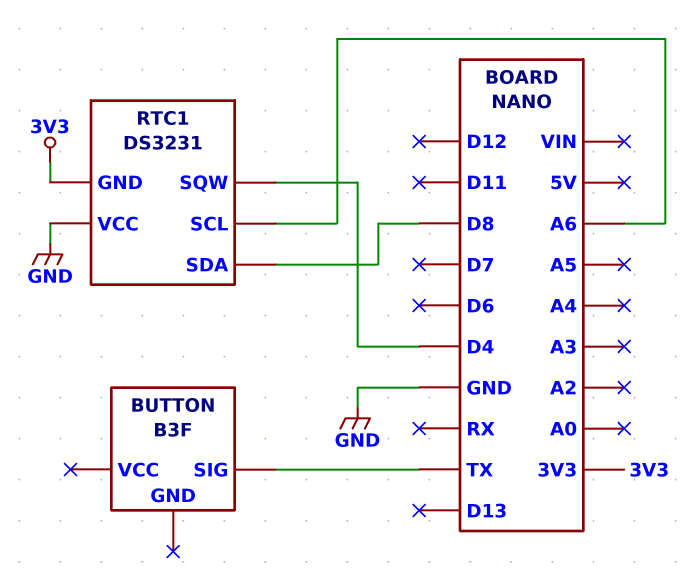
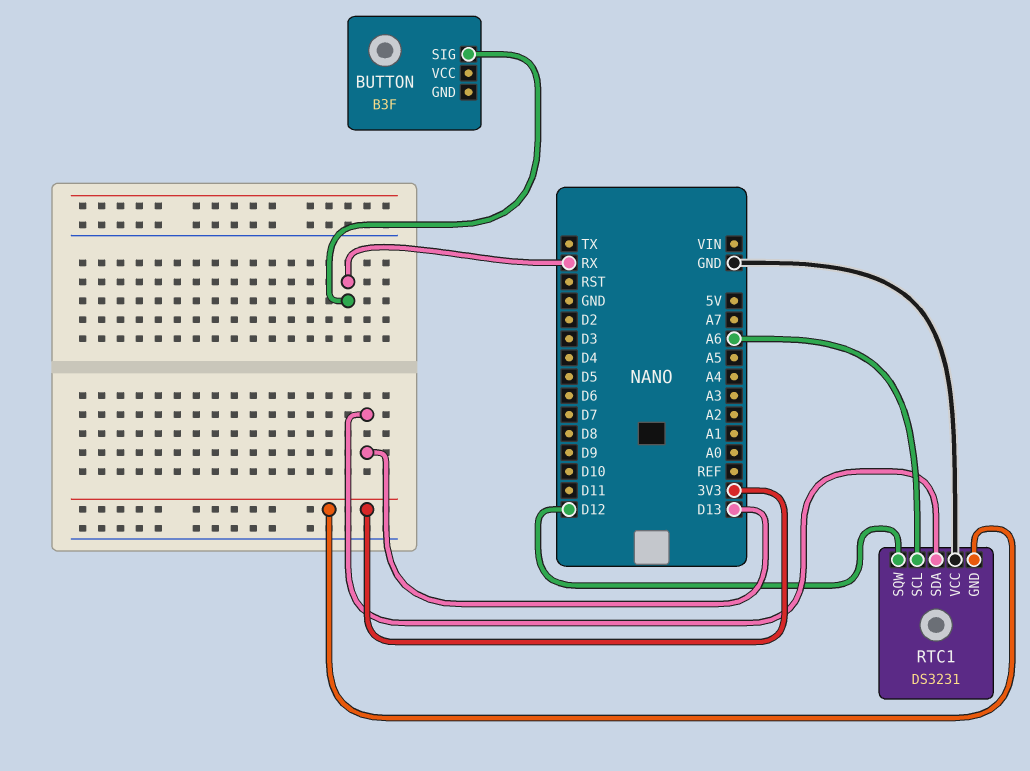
BUTTON pin SIG: TX -> RX
RTC1 pin SDA: D8 -> D13
RTC1 pin SQW: D4 -> D12

